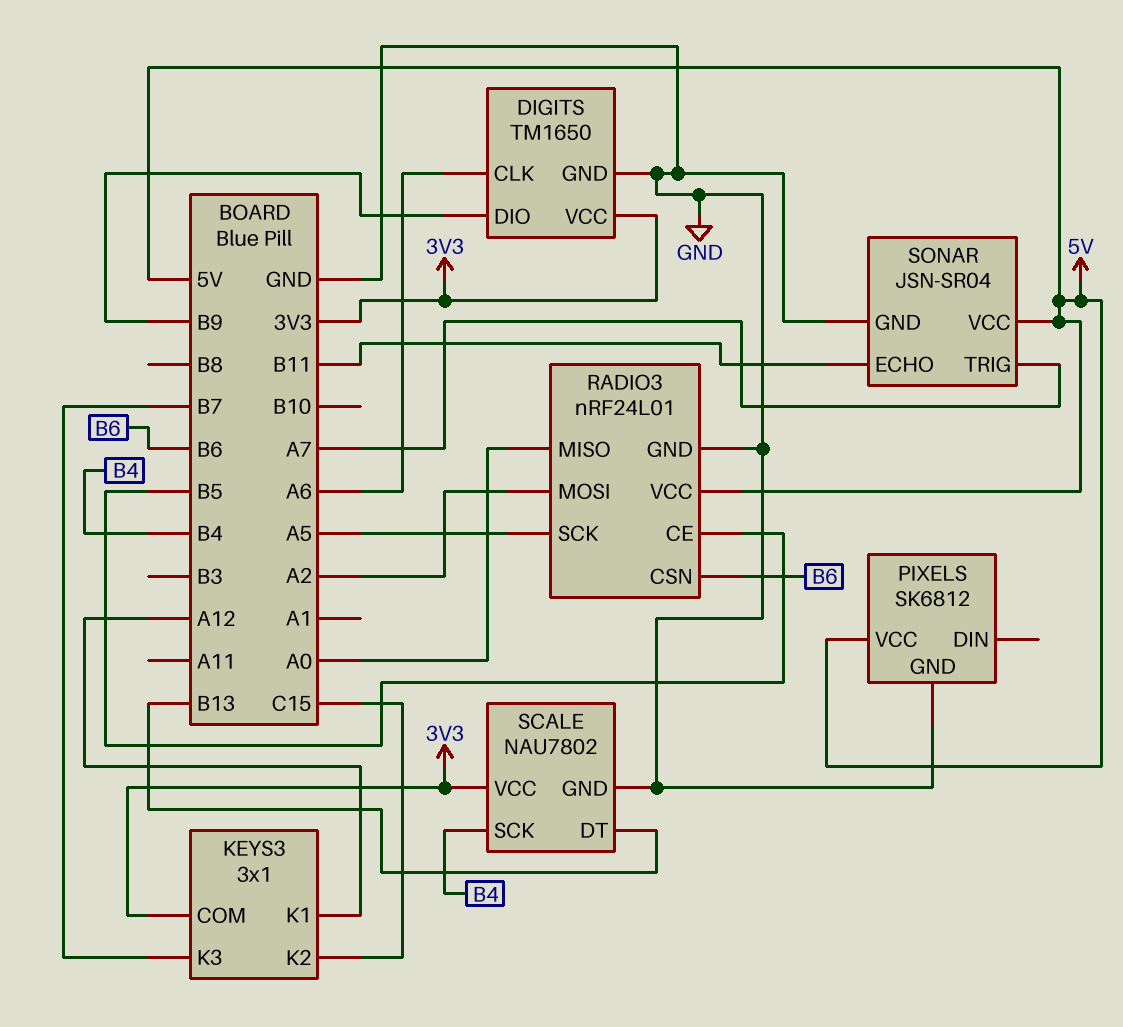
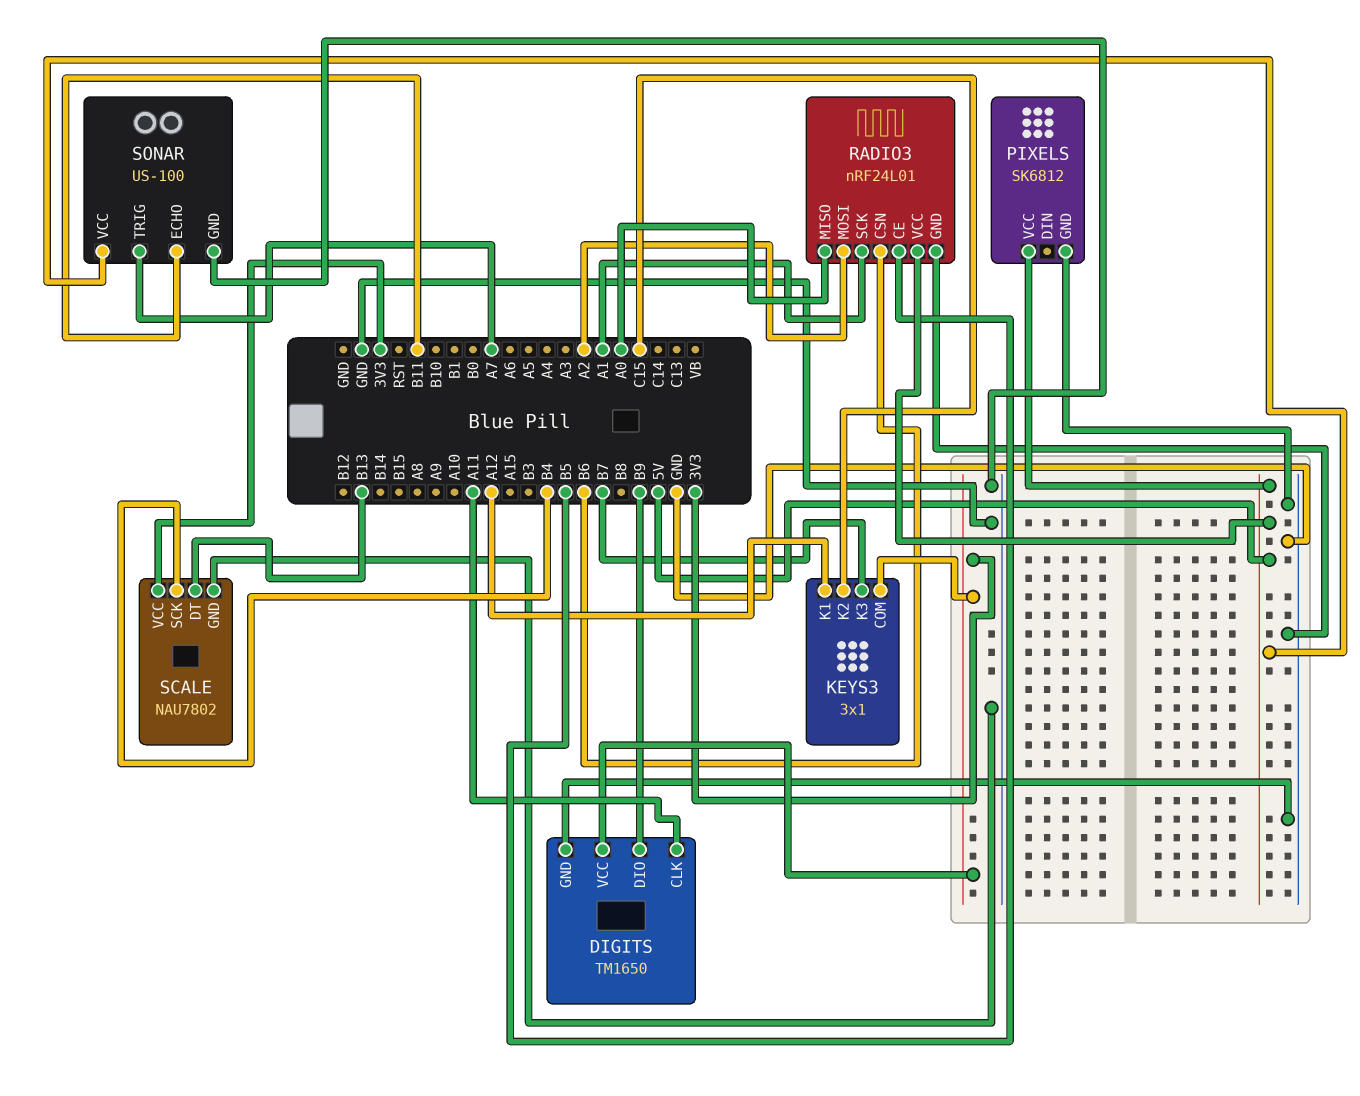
DIGITS pin CLK: A6 -> A11
RADIO3 pin SCK: A5 -> A1
SONAR: JSN-SR04 -> US-100

